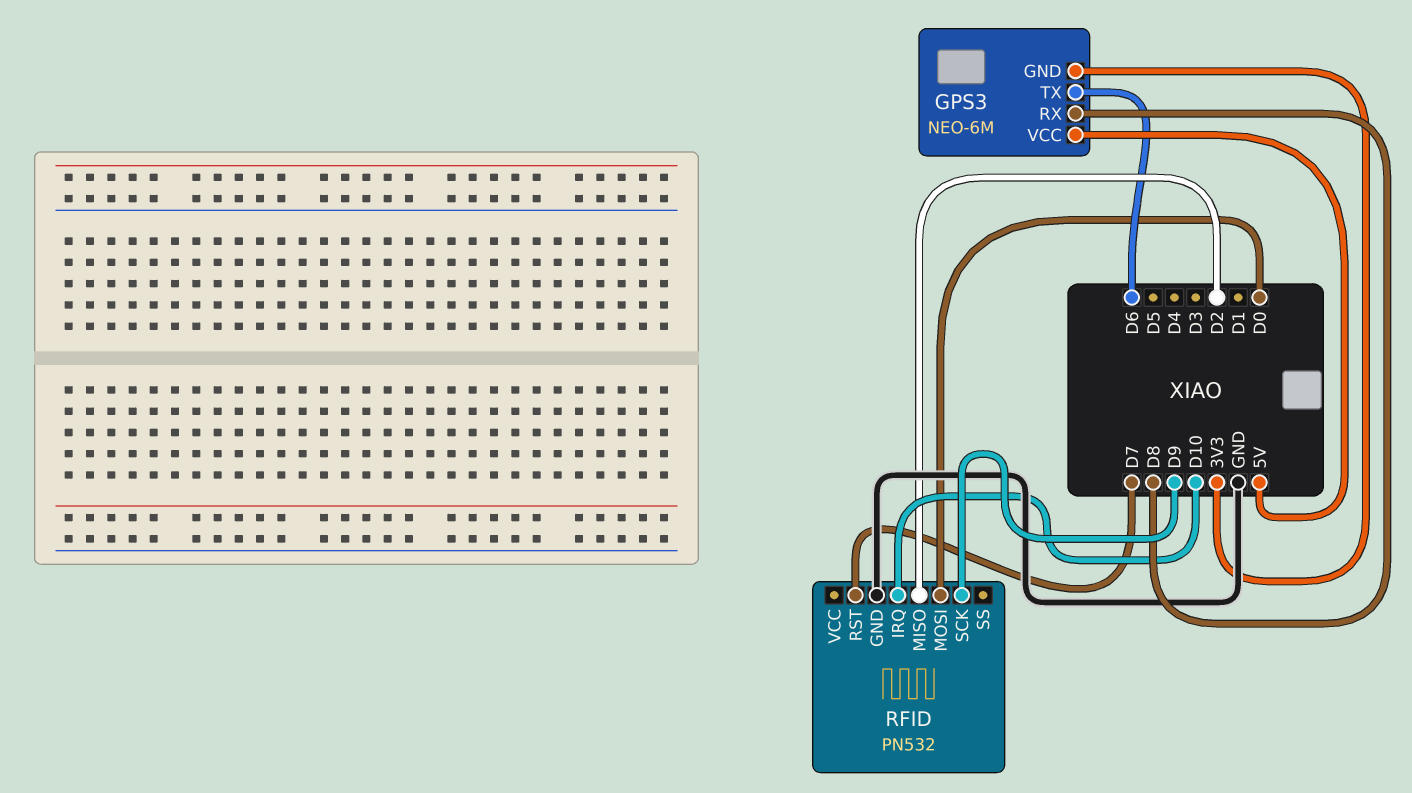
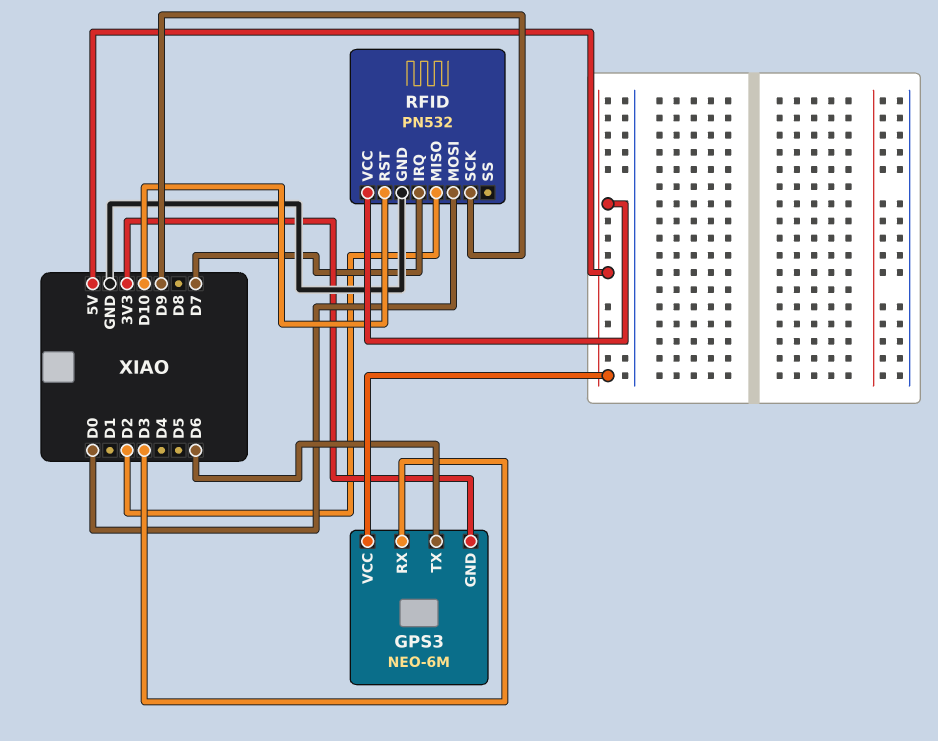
GPS3 pin RX: D8 -> D3
RFID pin IRQ: D10 -> D7
RFID pin RST: D7 -> D10
RFID pin VCC: none -> 5V

